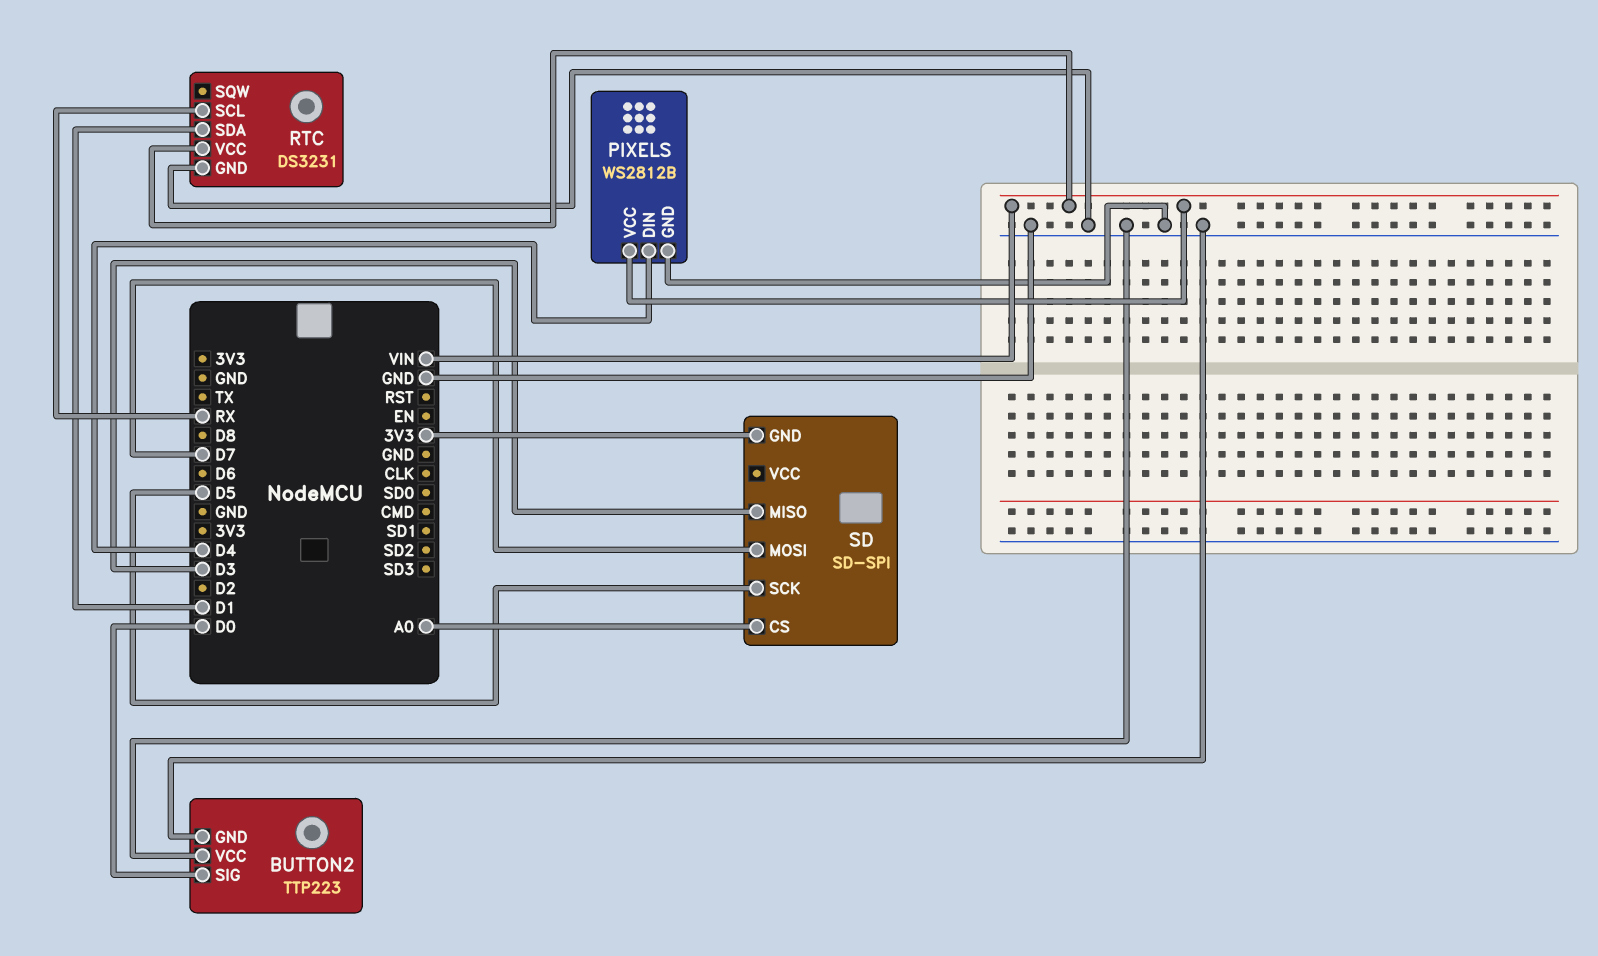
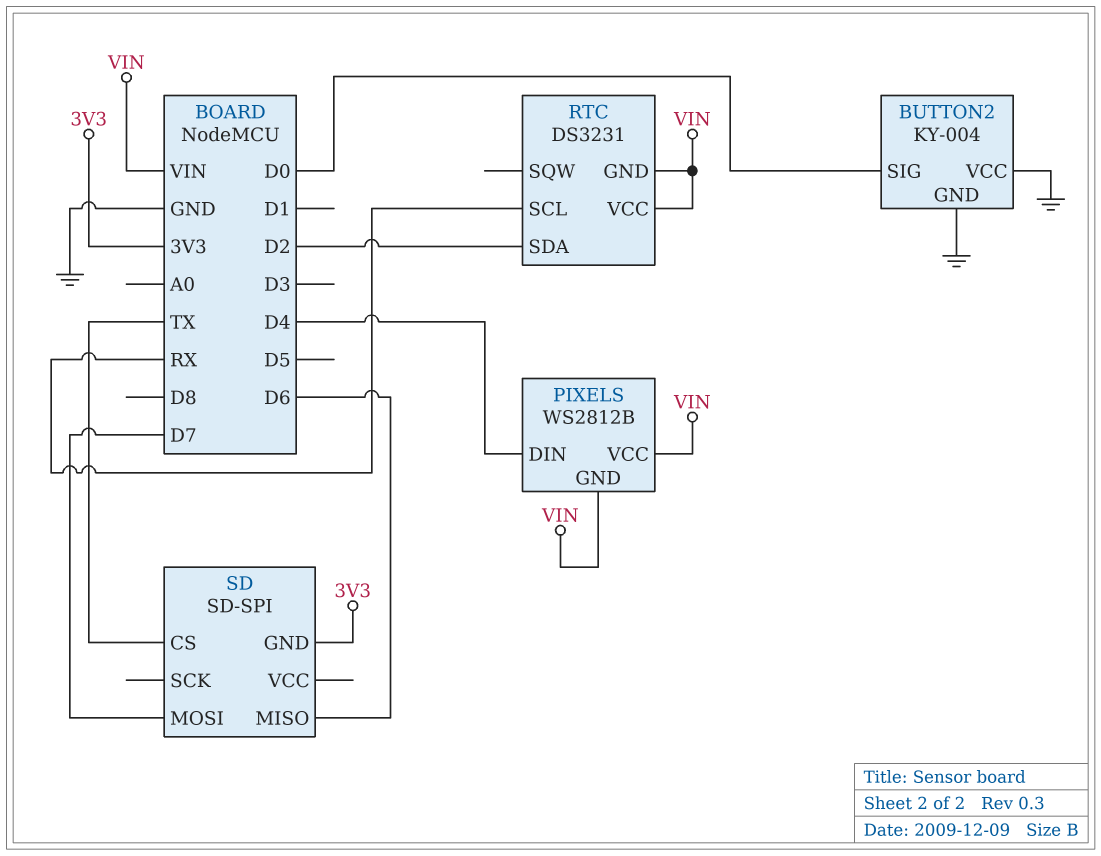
BUTTON2: TTP223 -> KY-004
PIXELS pin GND: GND -> VIN
RTC pin GND: GND -> VIN
RTC pin SDA: D1 -> D2
SD pin CS: A0 -> TX
SD pin MISO: D3 -> D6
SD pin SCK: D5 -> none

